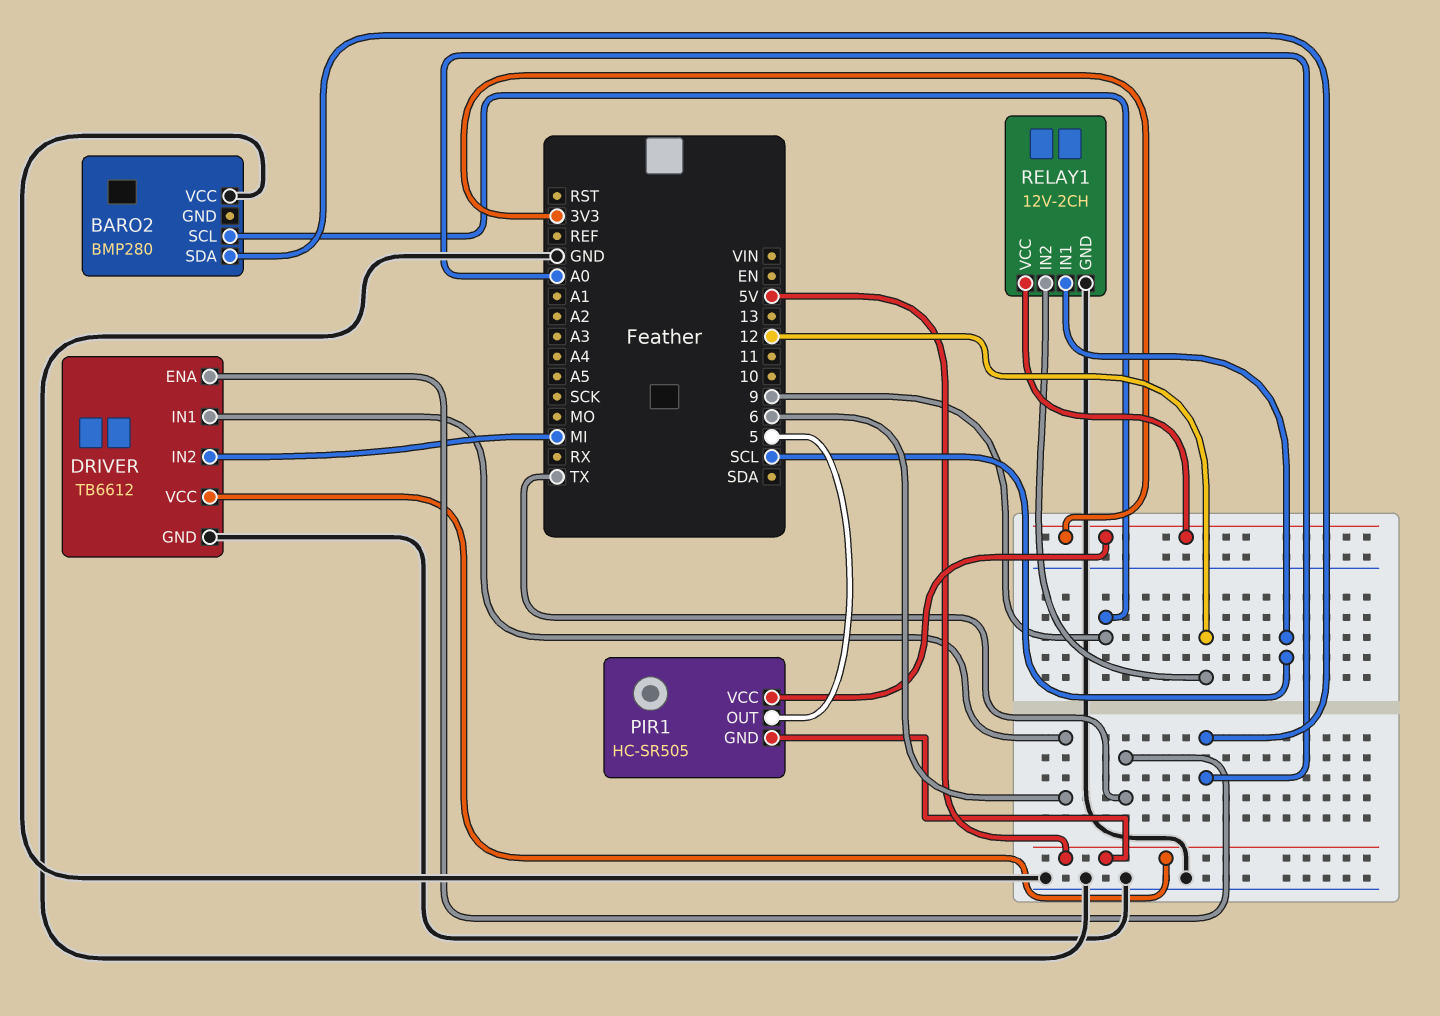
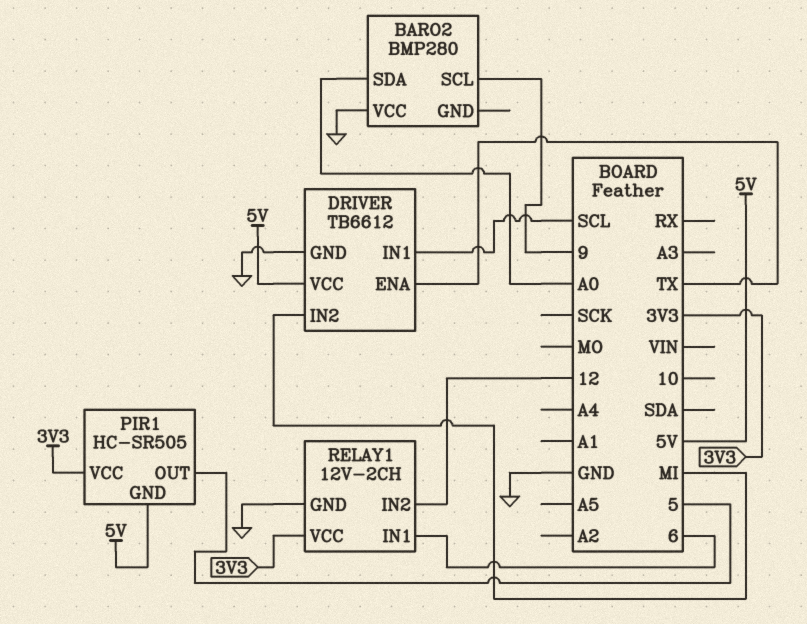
DRIVER pin IN1: 6 -> SCL
RELAY1 pin IN1: SCL -> 6

